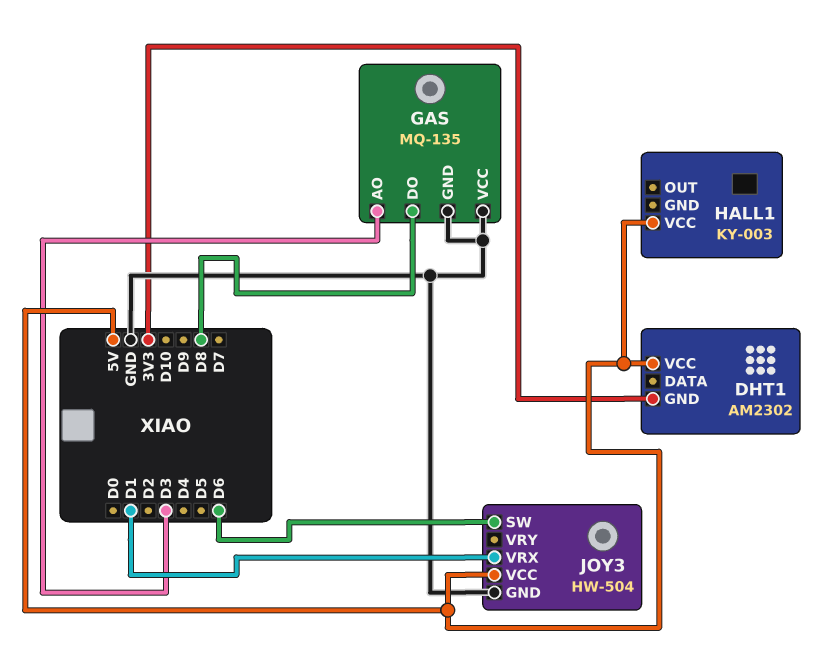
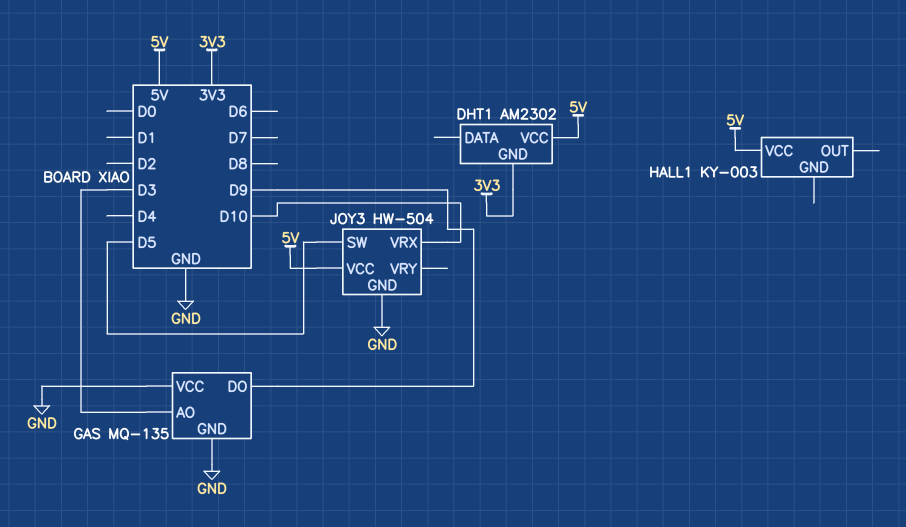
GAS pin DO: D8 -> D9
JOY3 pin SW: D6 -> D5
JOY3 pin VRX: D1 -> D10

